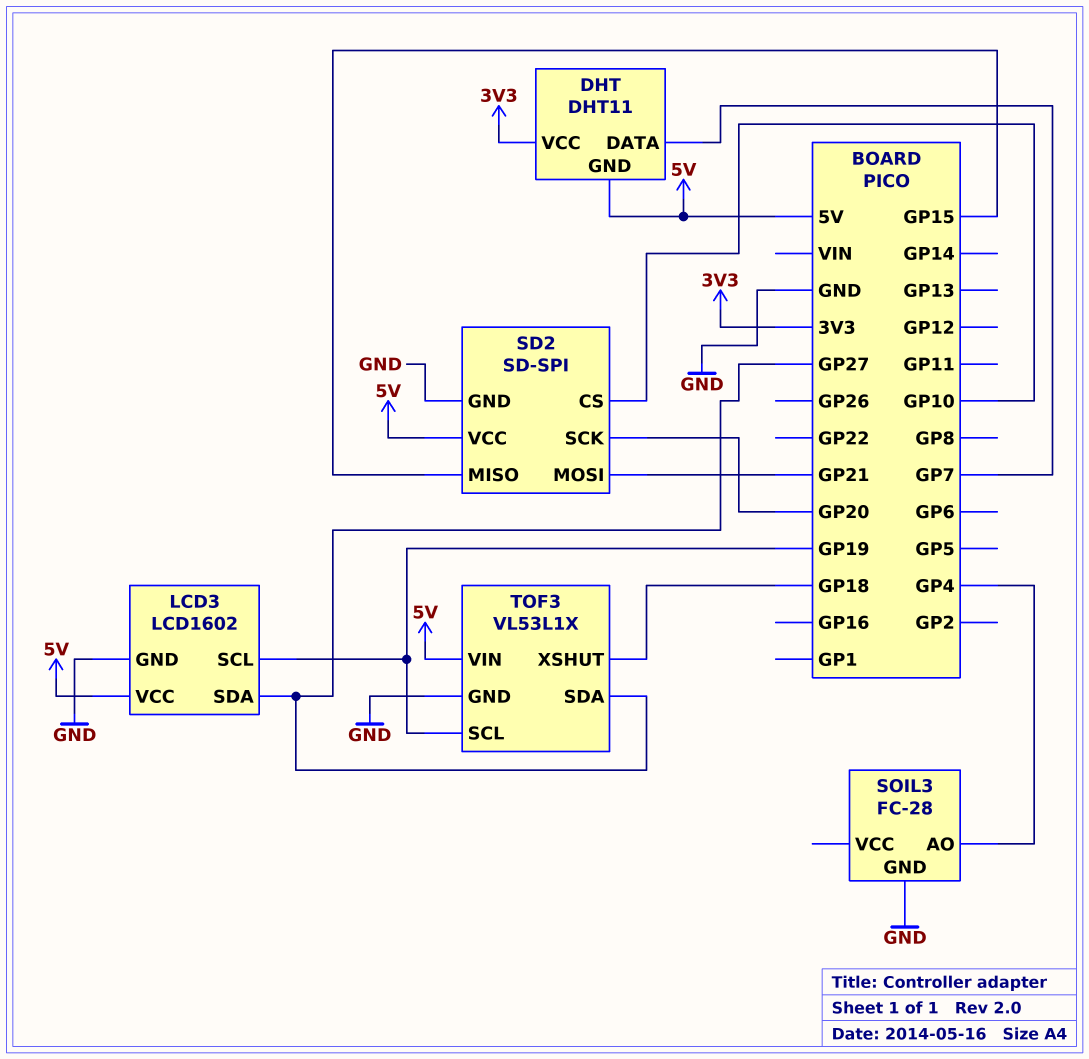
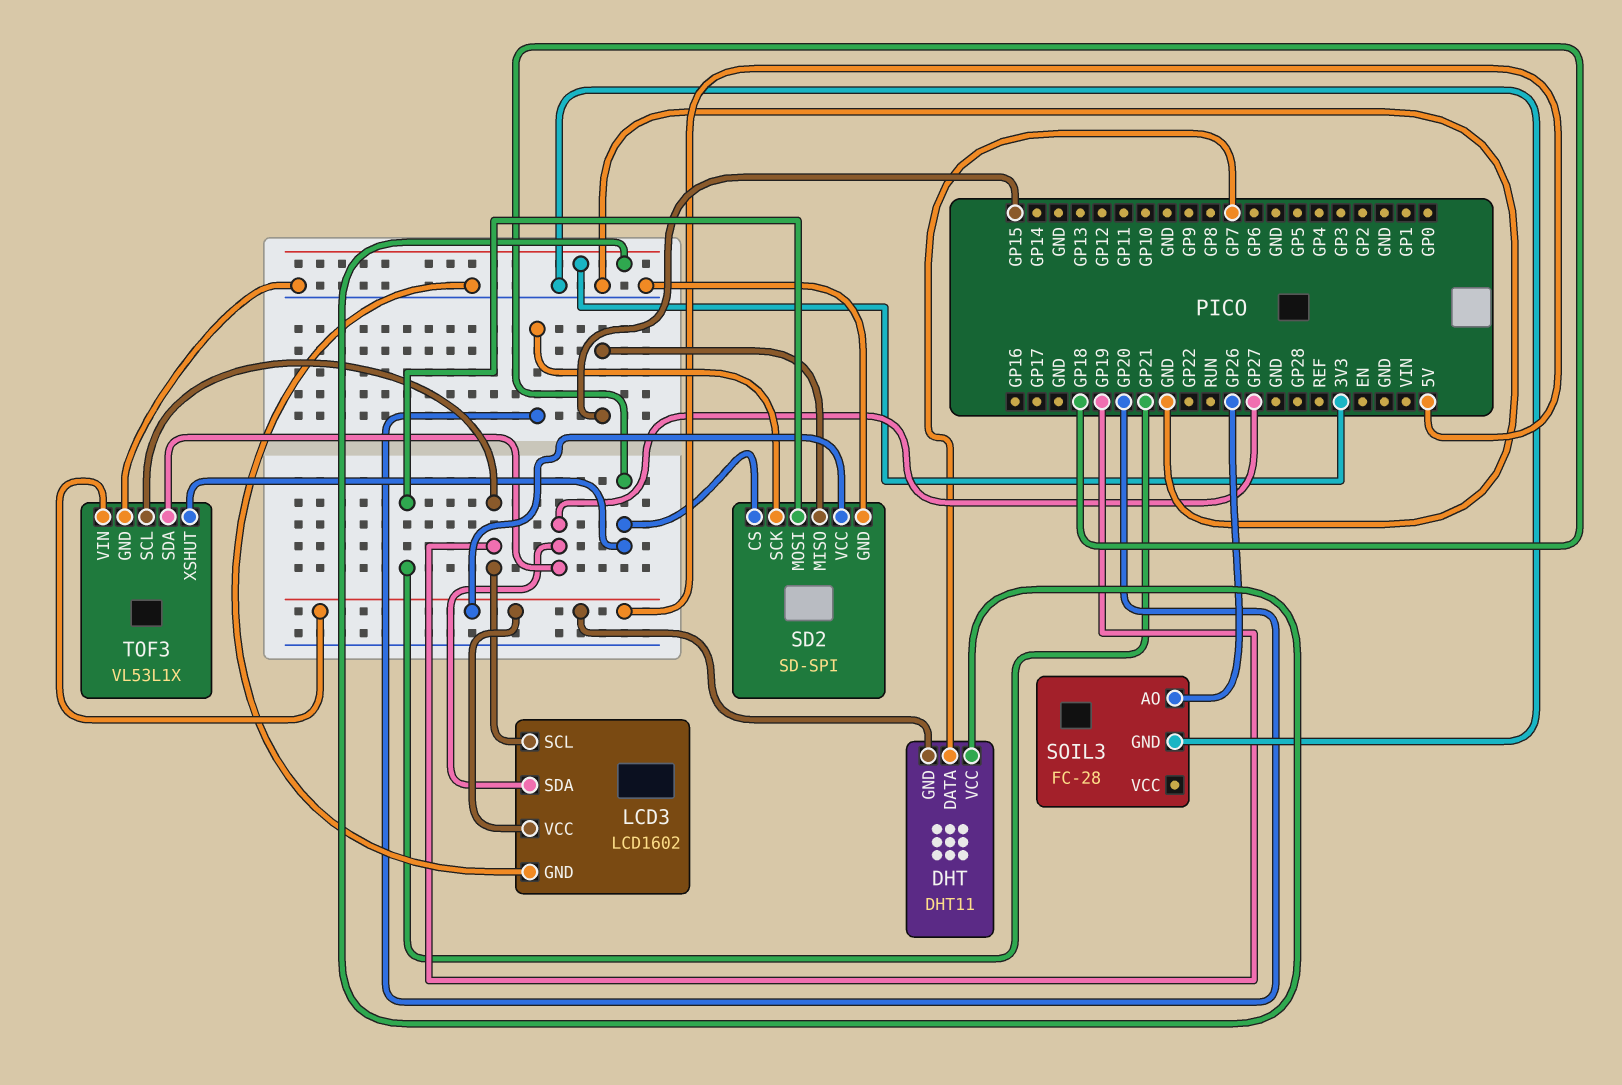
SD2 pin CS: GP10 -> GP18
SOIL3 pin AO: GP4 -> GP26

